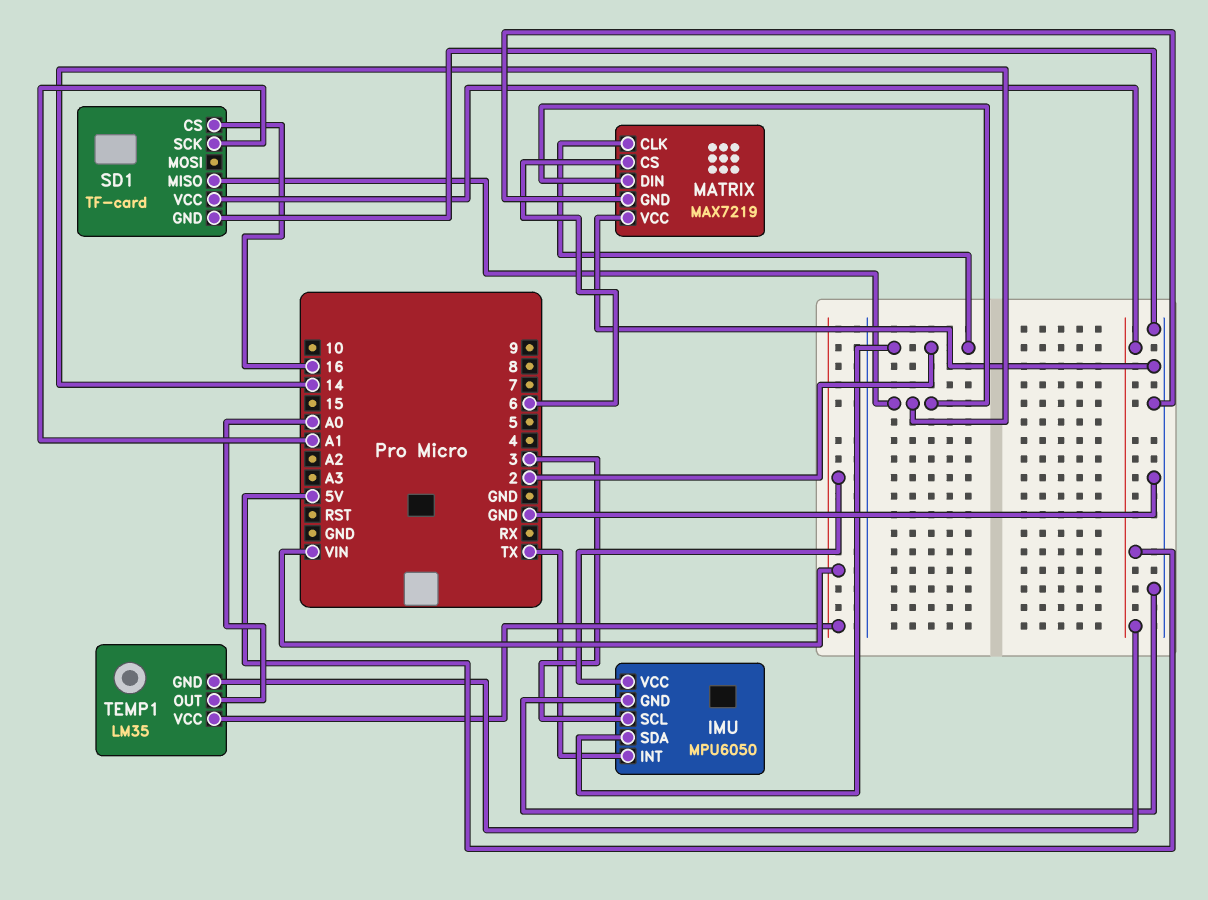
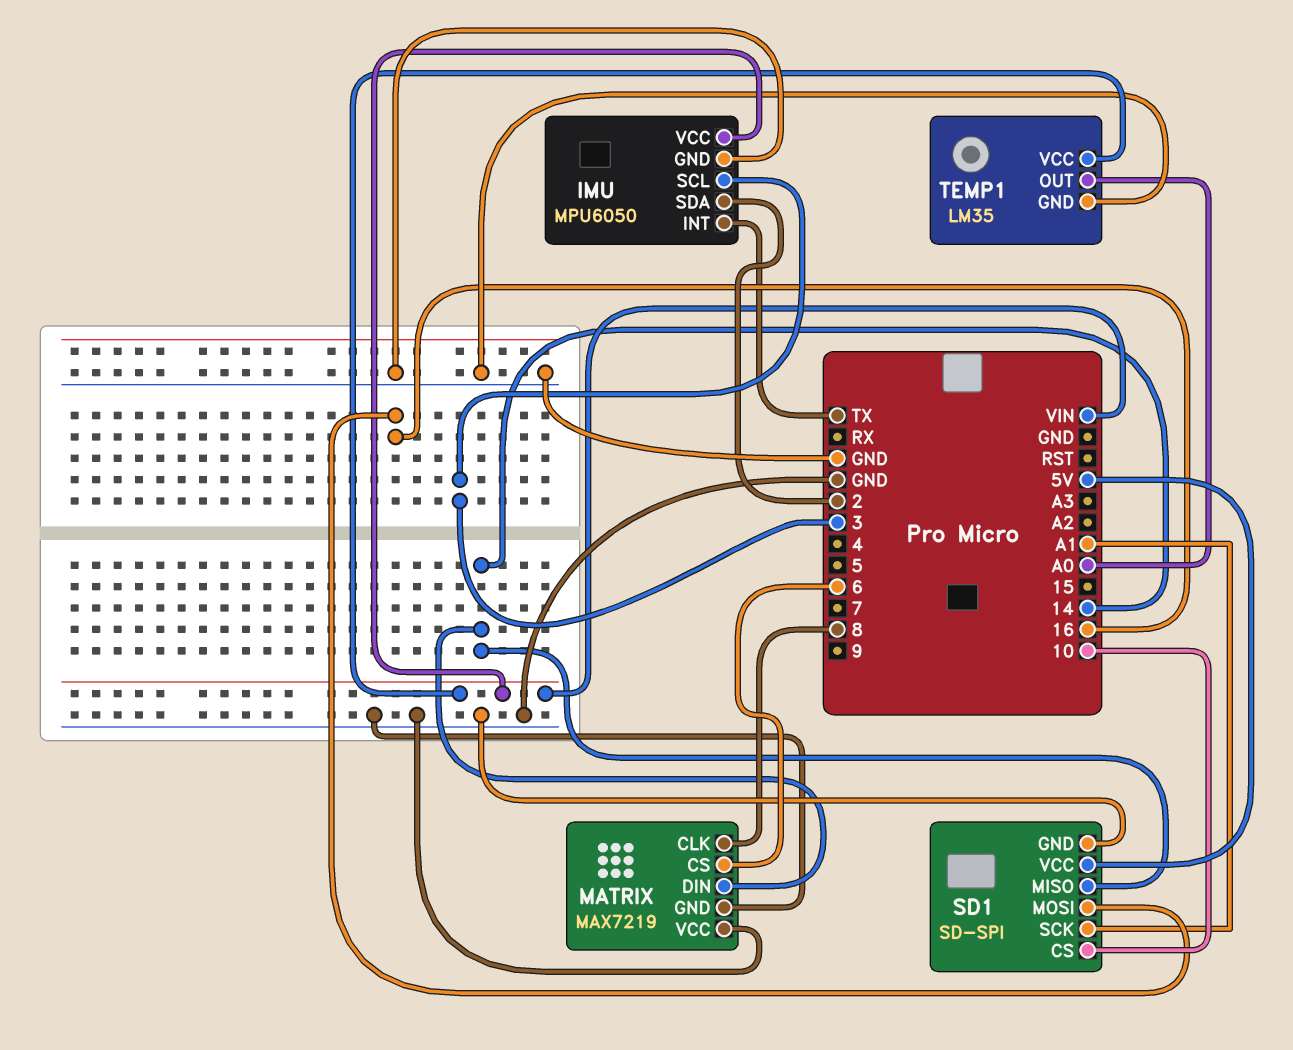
MATRIX pin CLK: 2 -> 8
SD1: TF-card -> SD-SPI
SD1 pin CS: 16 -> 10
SD1 pin MOSI: none -> 16
TEMP1 pin GND: 5V -> GND

